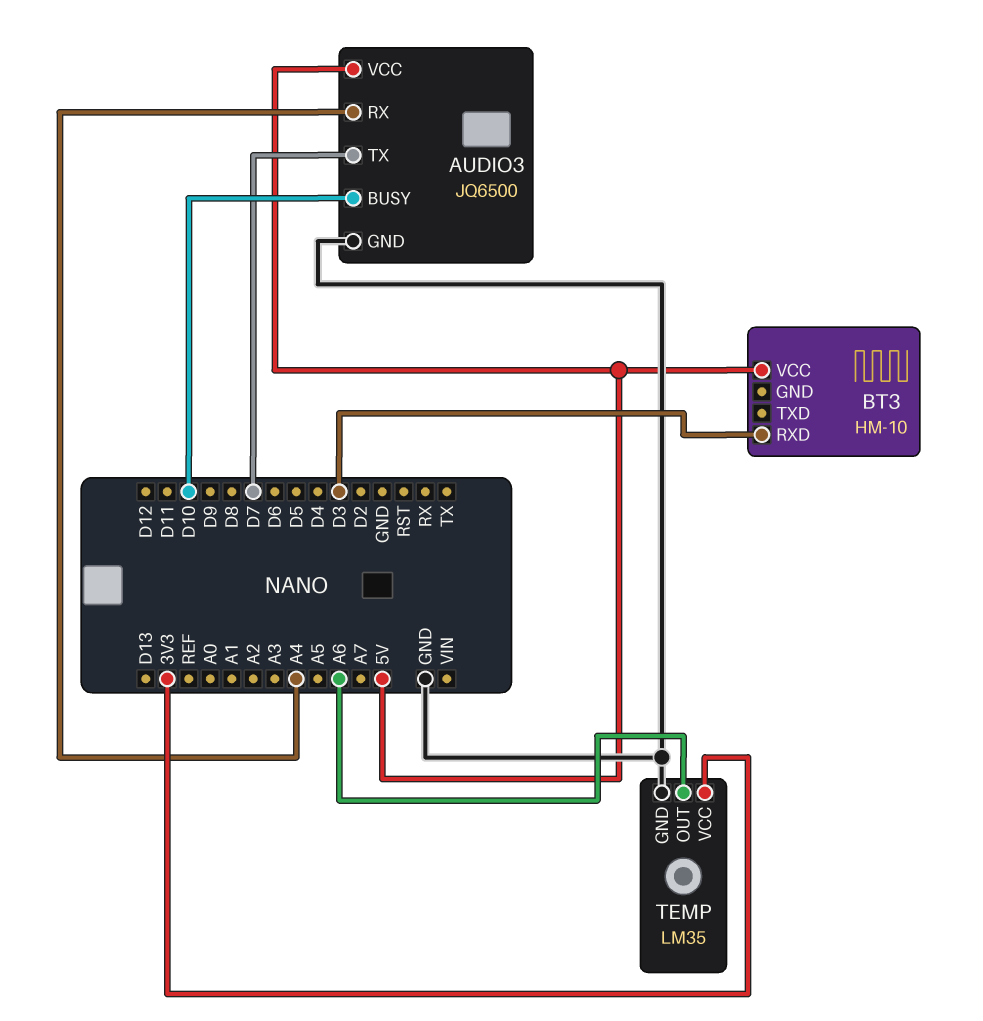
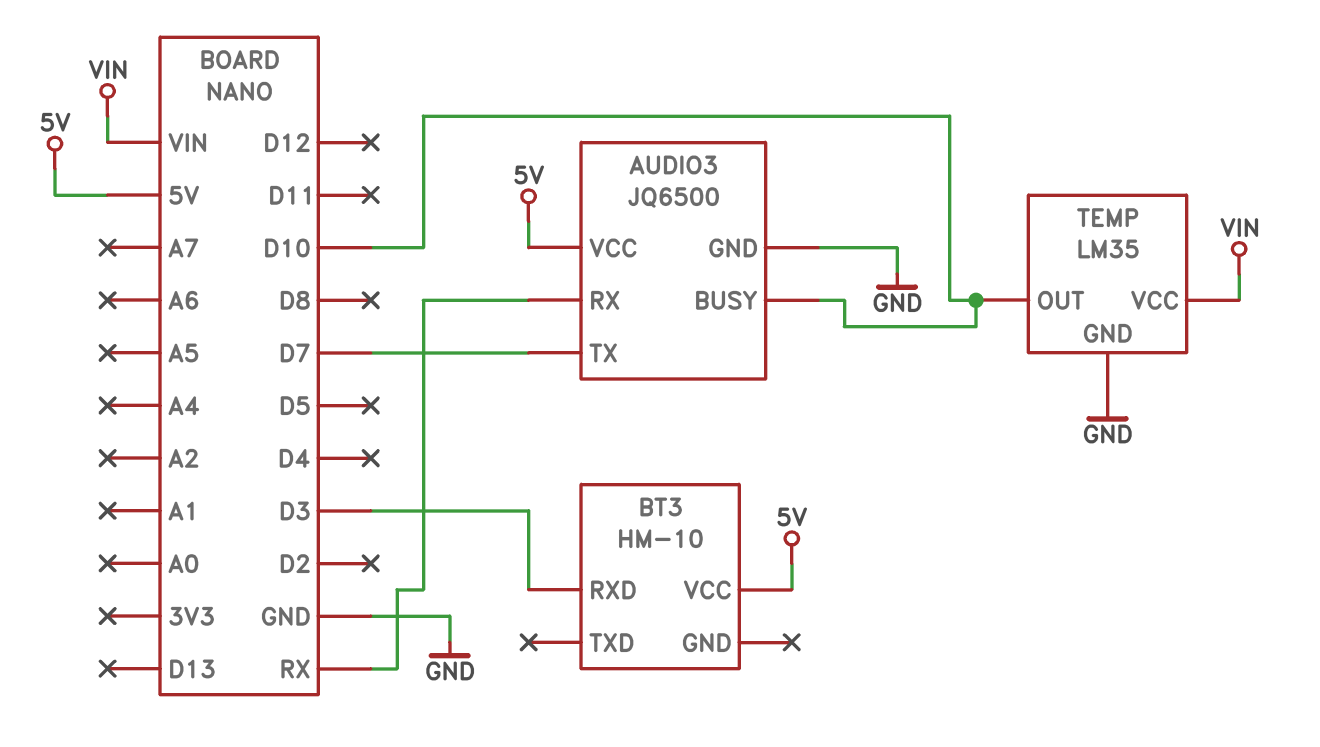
AUDIO3 pin RX: A4 -> RX
TEMP pin OUT: A6 -> D10
TEMP pin VCC: 3V3 -> VIN

